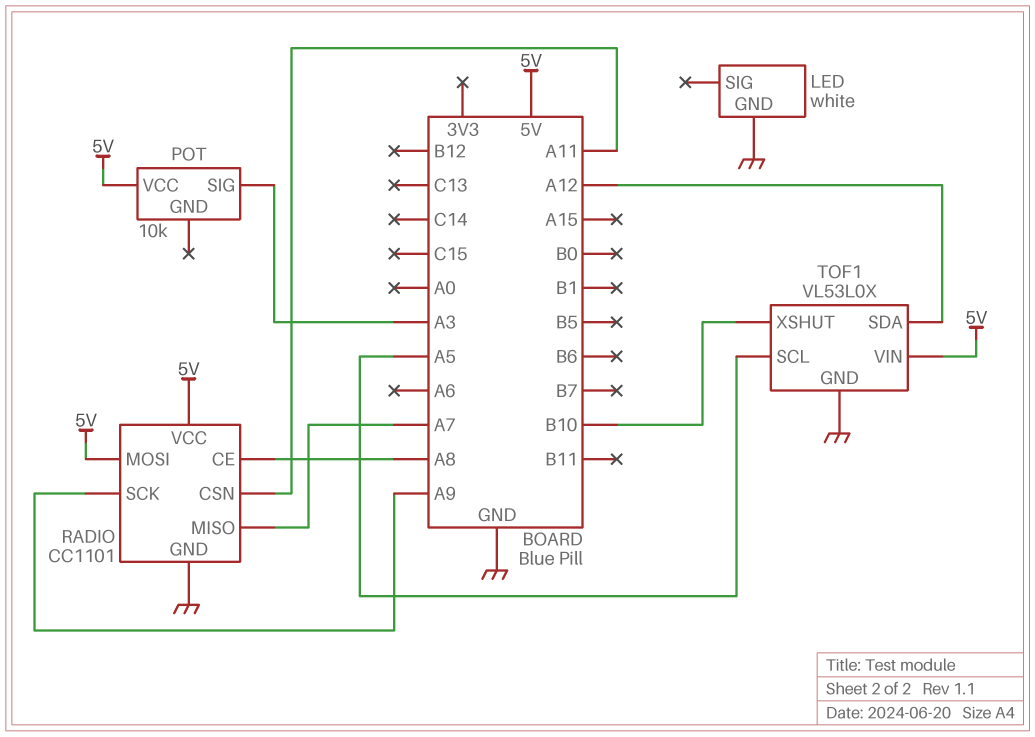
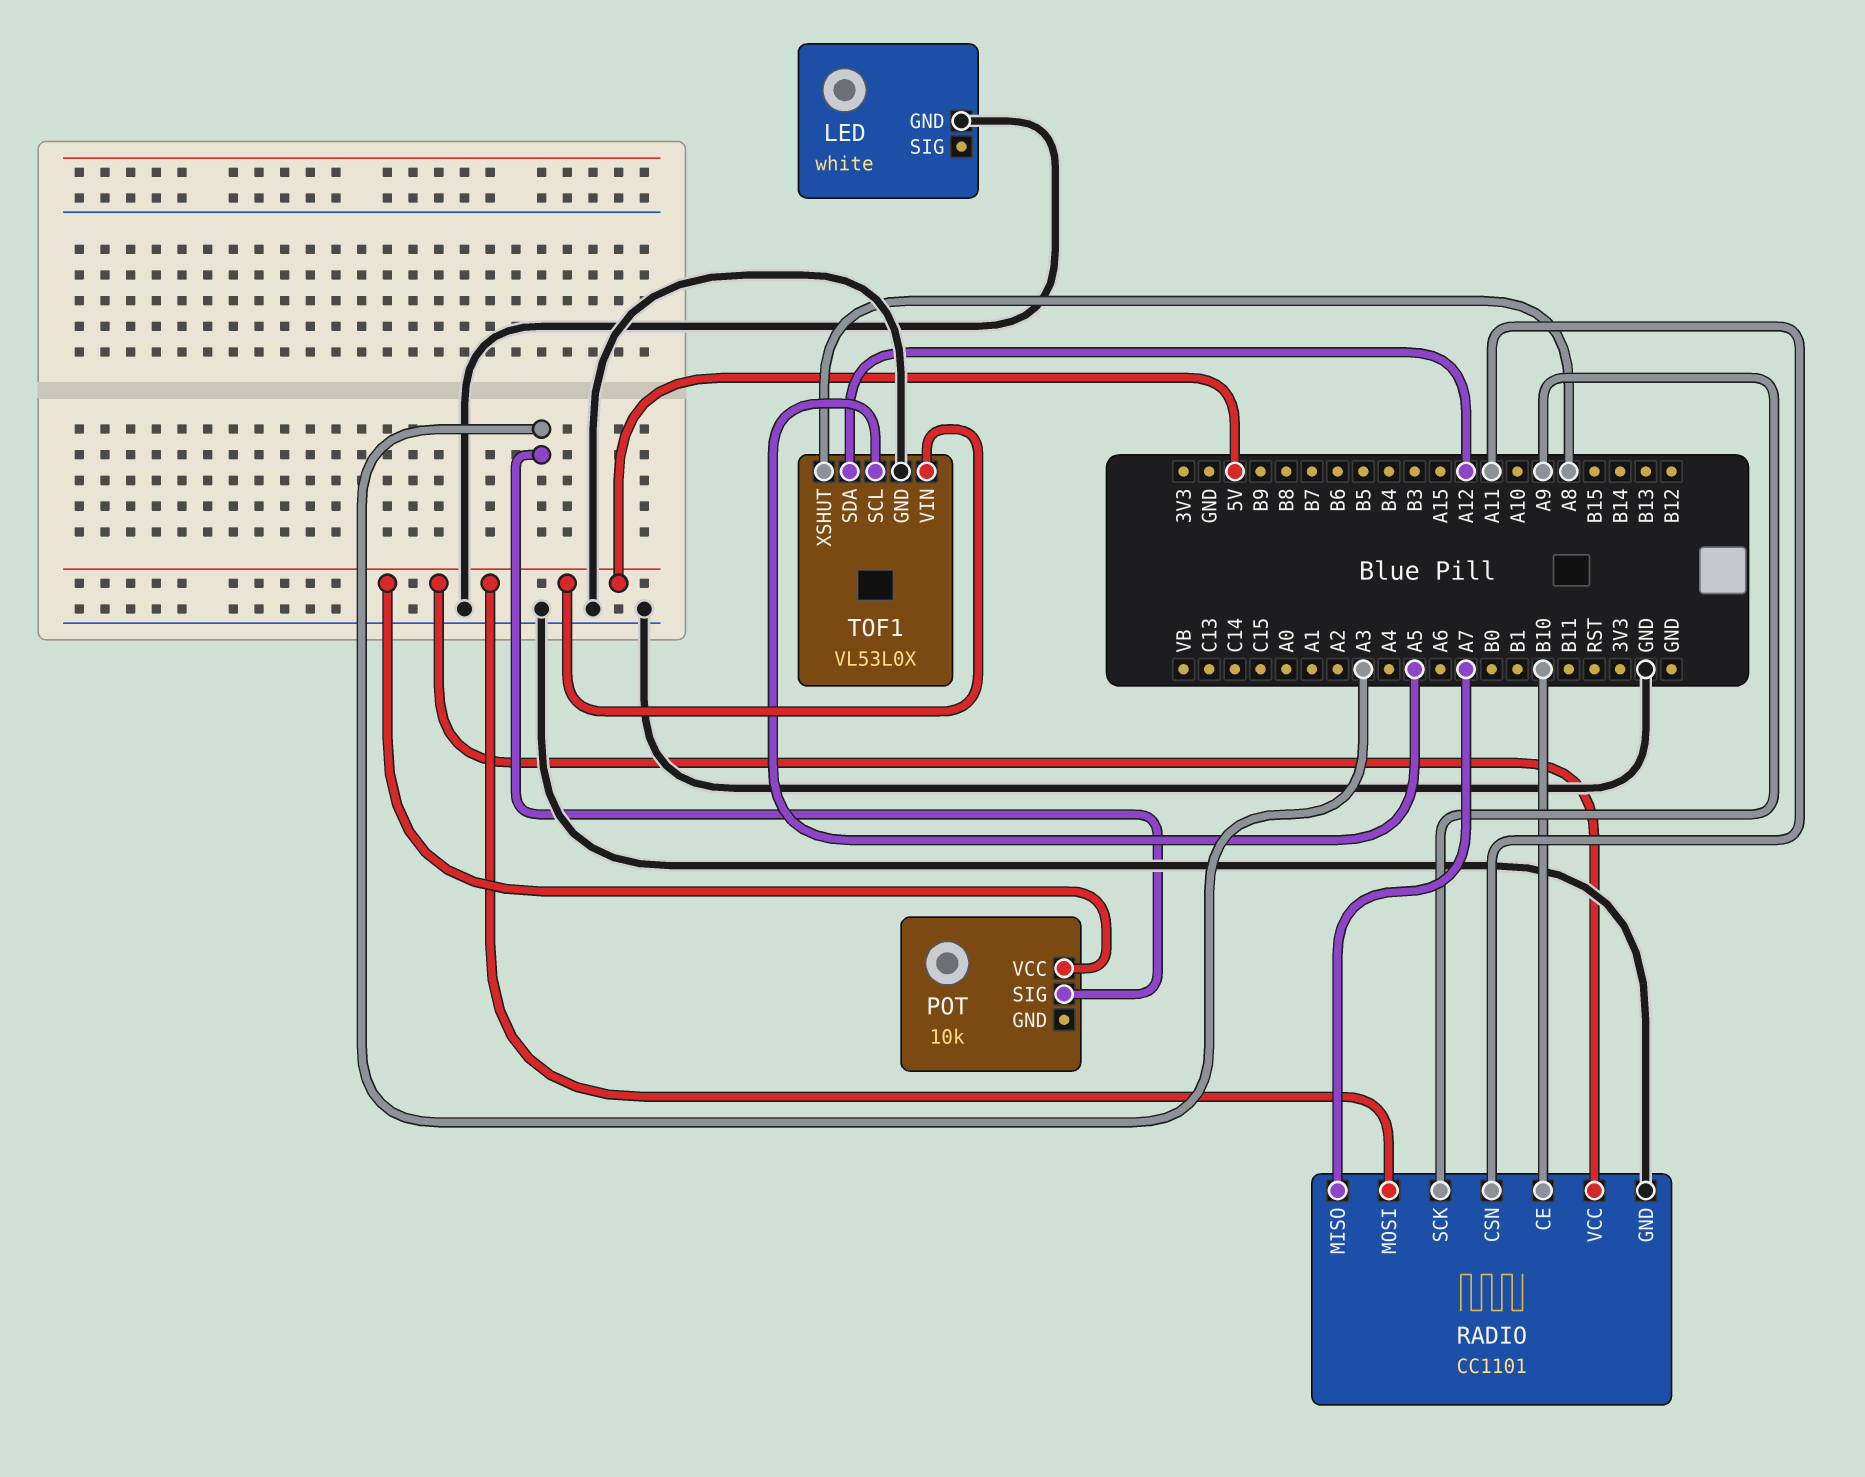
RADIO pin CE: A8 -> B10
TOF1 pin XSHUT: B10 -> A8

